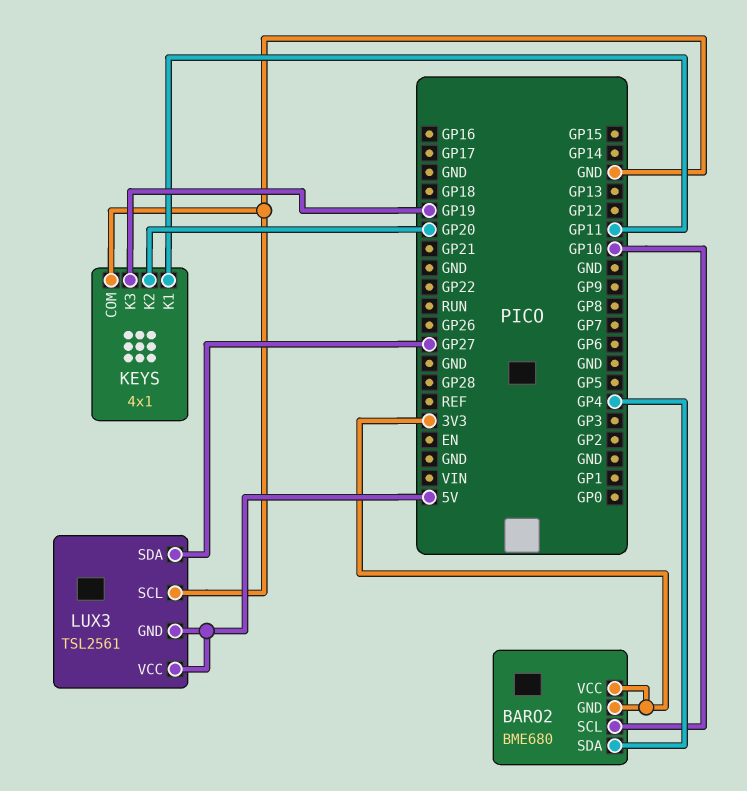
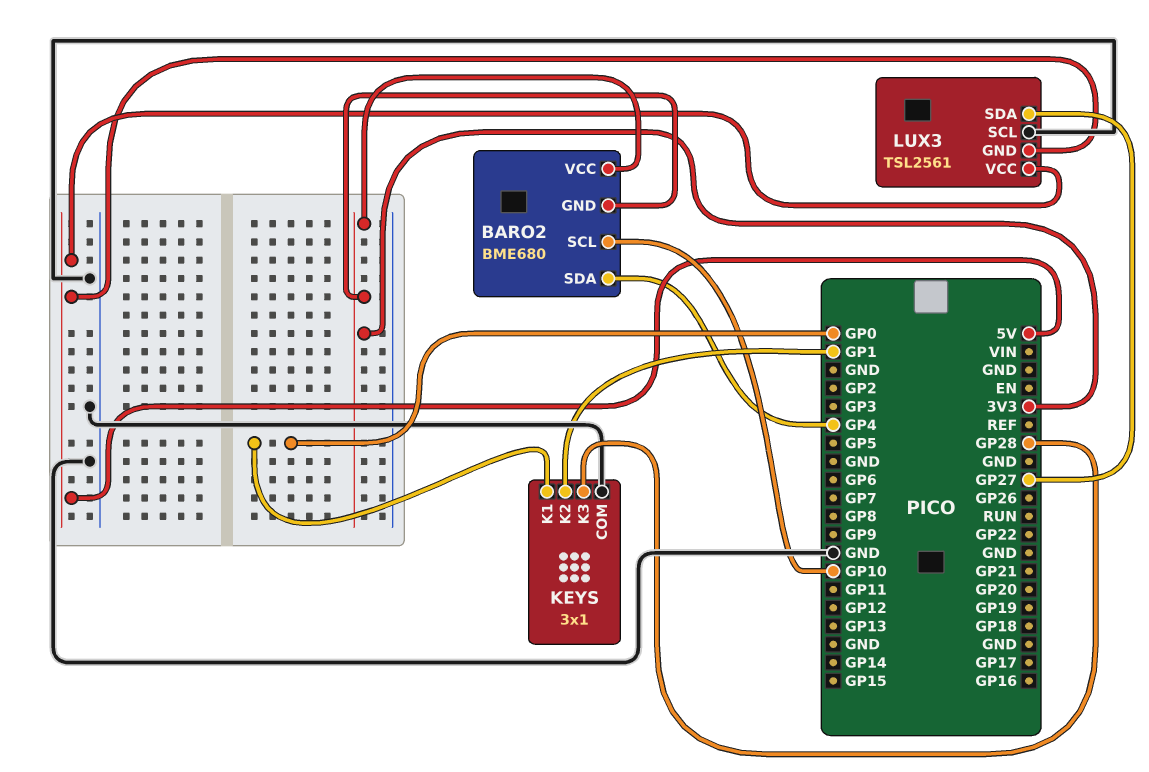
KEYS: 4x1 -> 3x1
KEYS pin K1: GP11 -> GP0
KEYS pin K2: GP20 -> GP1
KEYS pin K3: GP19 -> GP28

